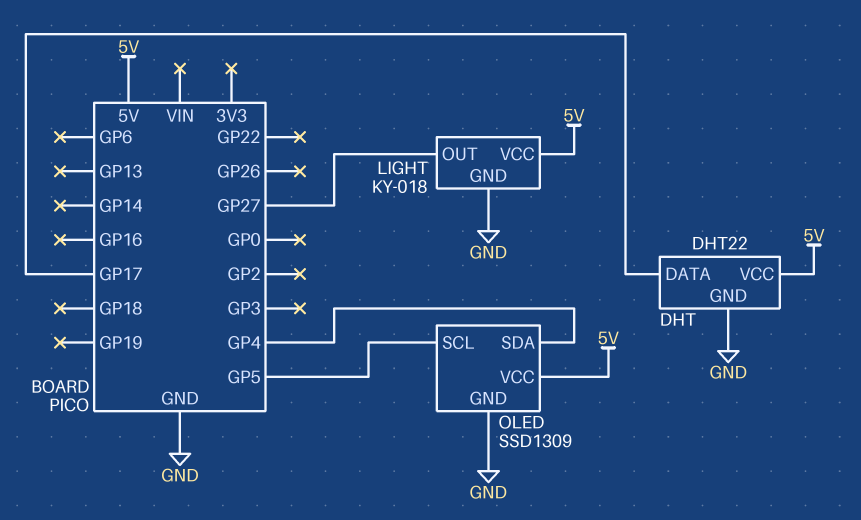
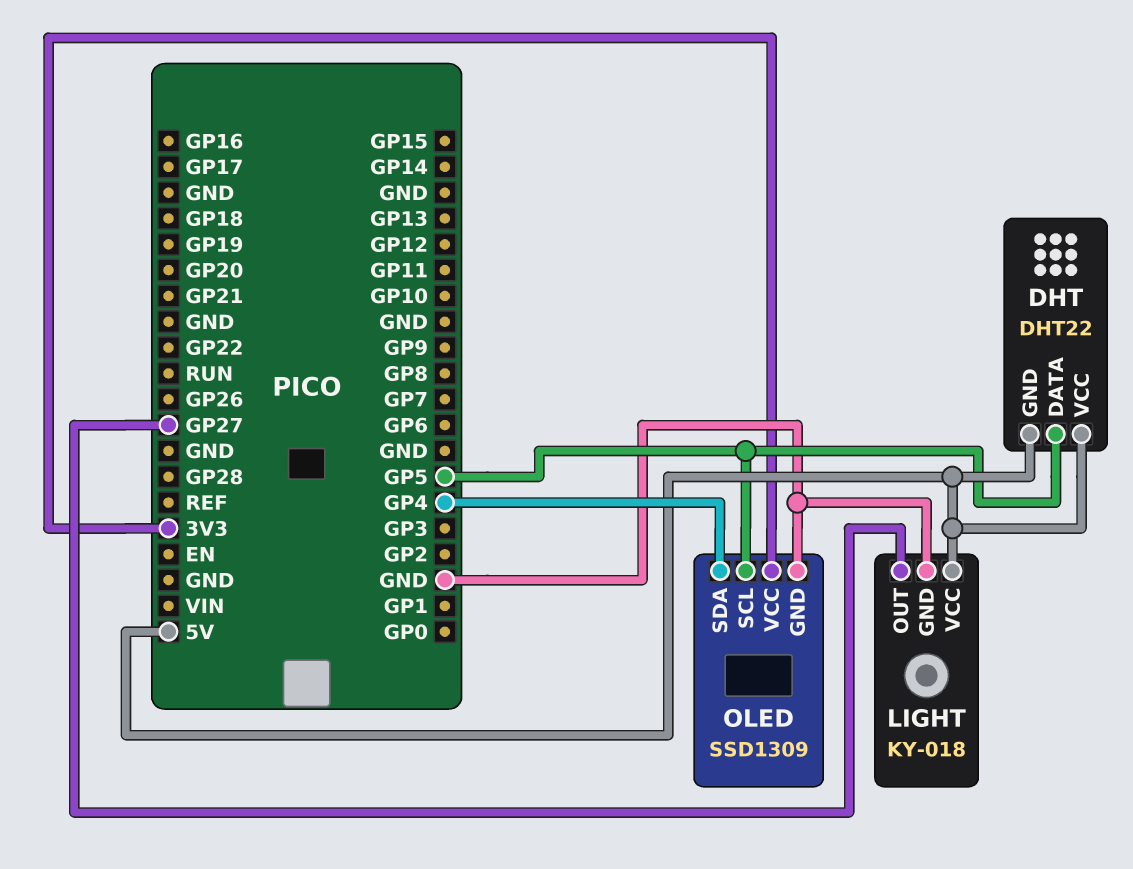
DHT pin DATA: GP17 -> GP5
DHT pin GND: GND -> 5V
OLED pin VCC: 5V -> 3V3

